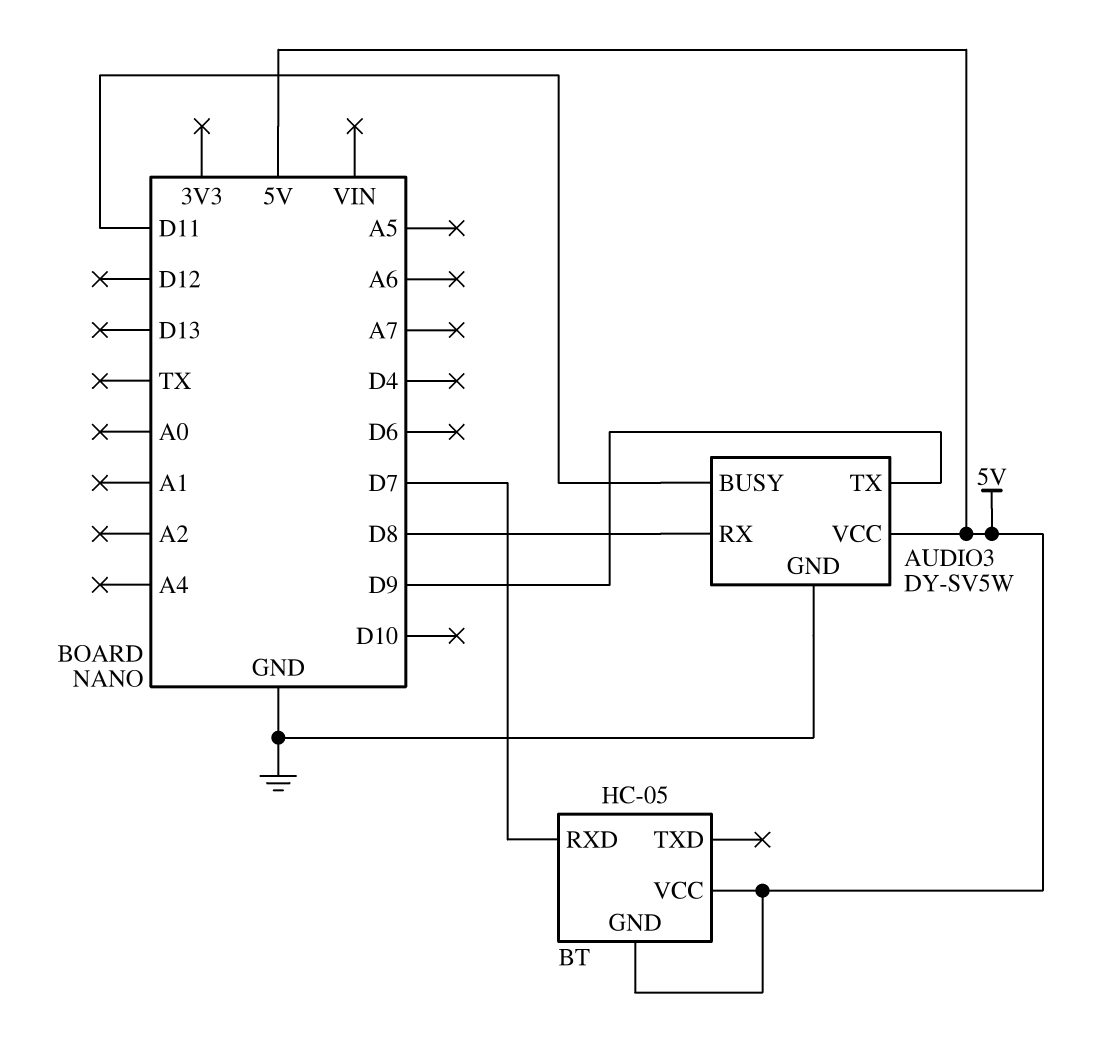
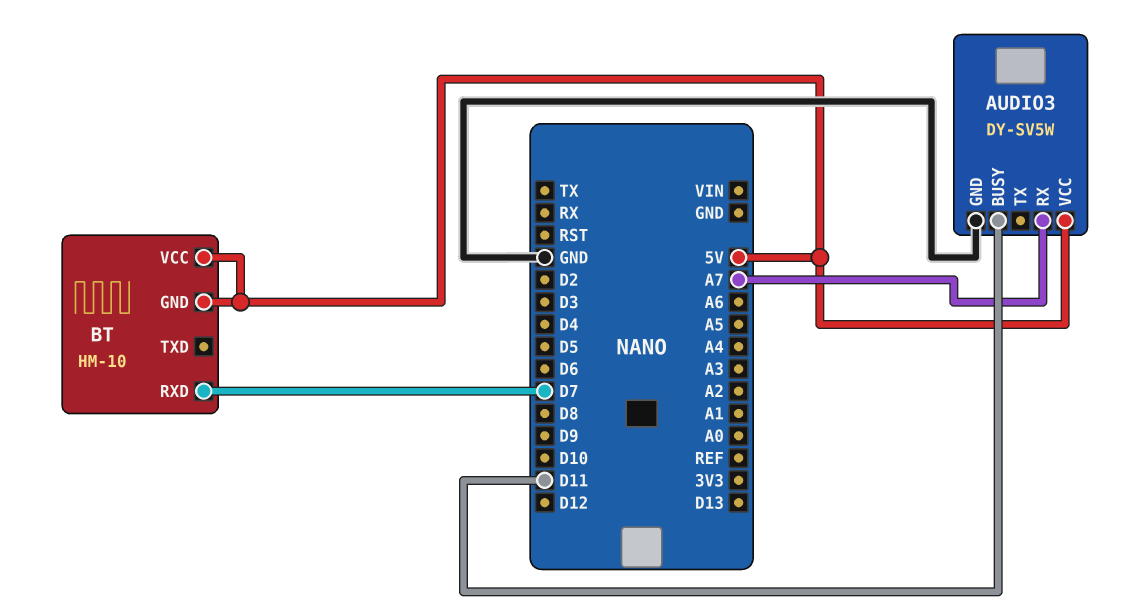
AUDIO3 pin RX: D8 -> A7
AUDIO3 pin TX: D9 -> none
BT: HC-05 -> HM-10

